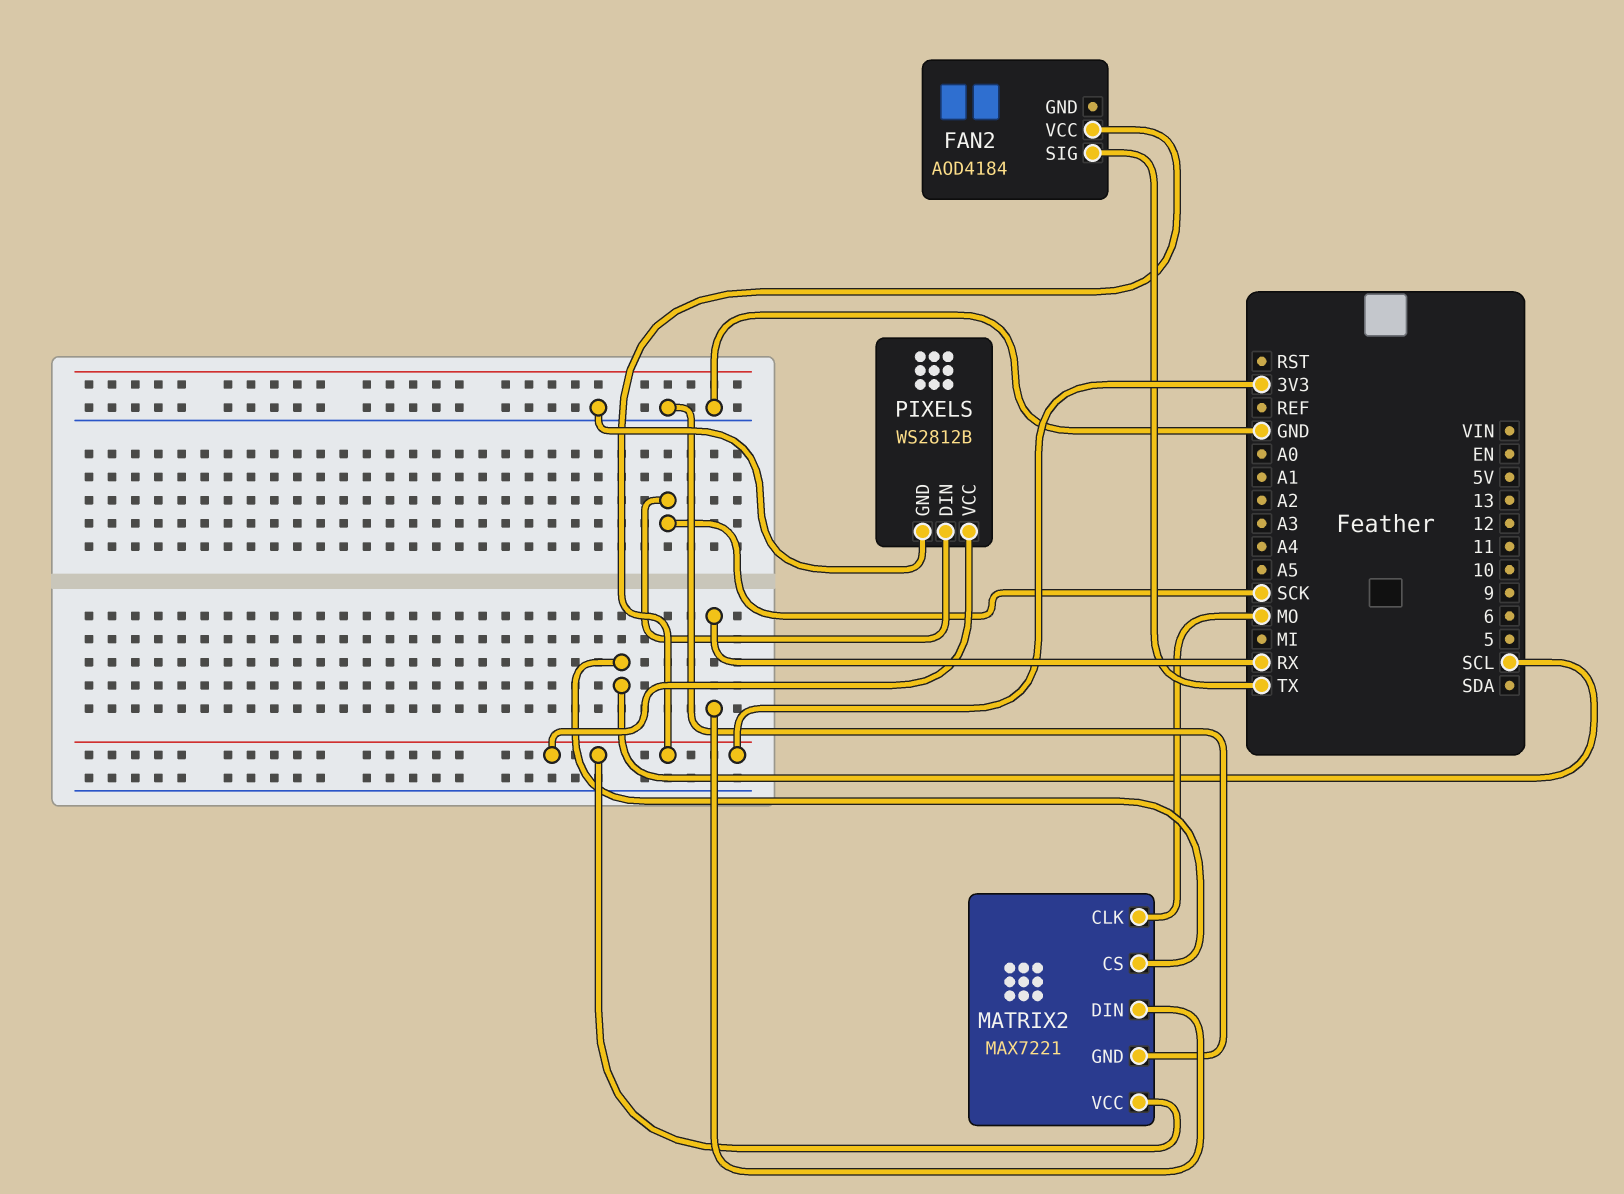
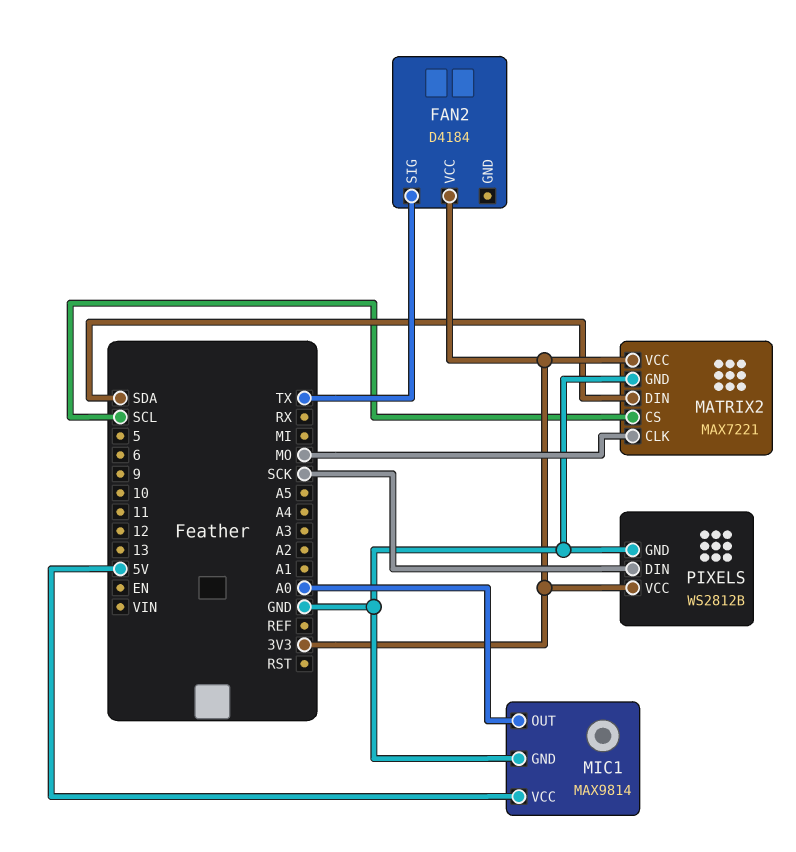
FAN2: AOD4184 -> D4184
MATRIX2 pin DIN: RX -> SDA
MIC1: none -> MAX9814
MIC1 pin GND: none -> GND
MIC1 pin OUT: none -> A0
MIC1 pin VCC: none -> 5V

